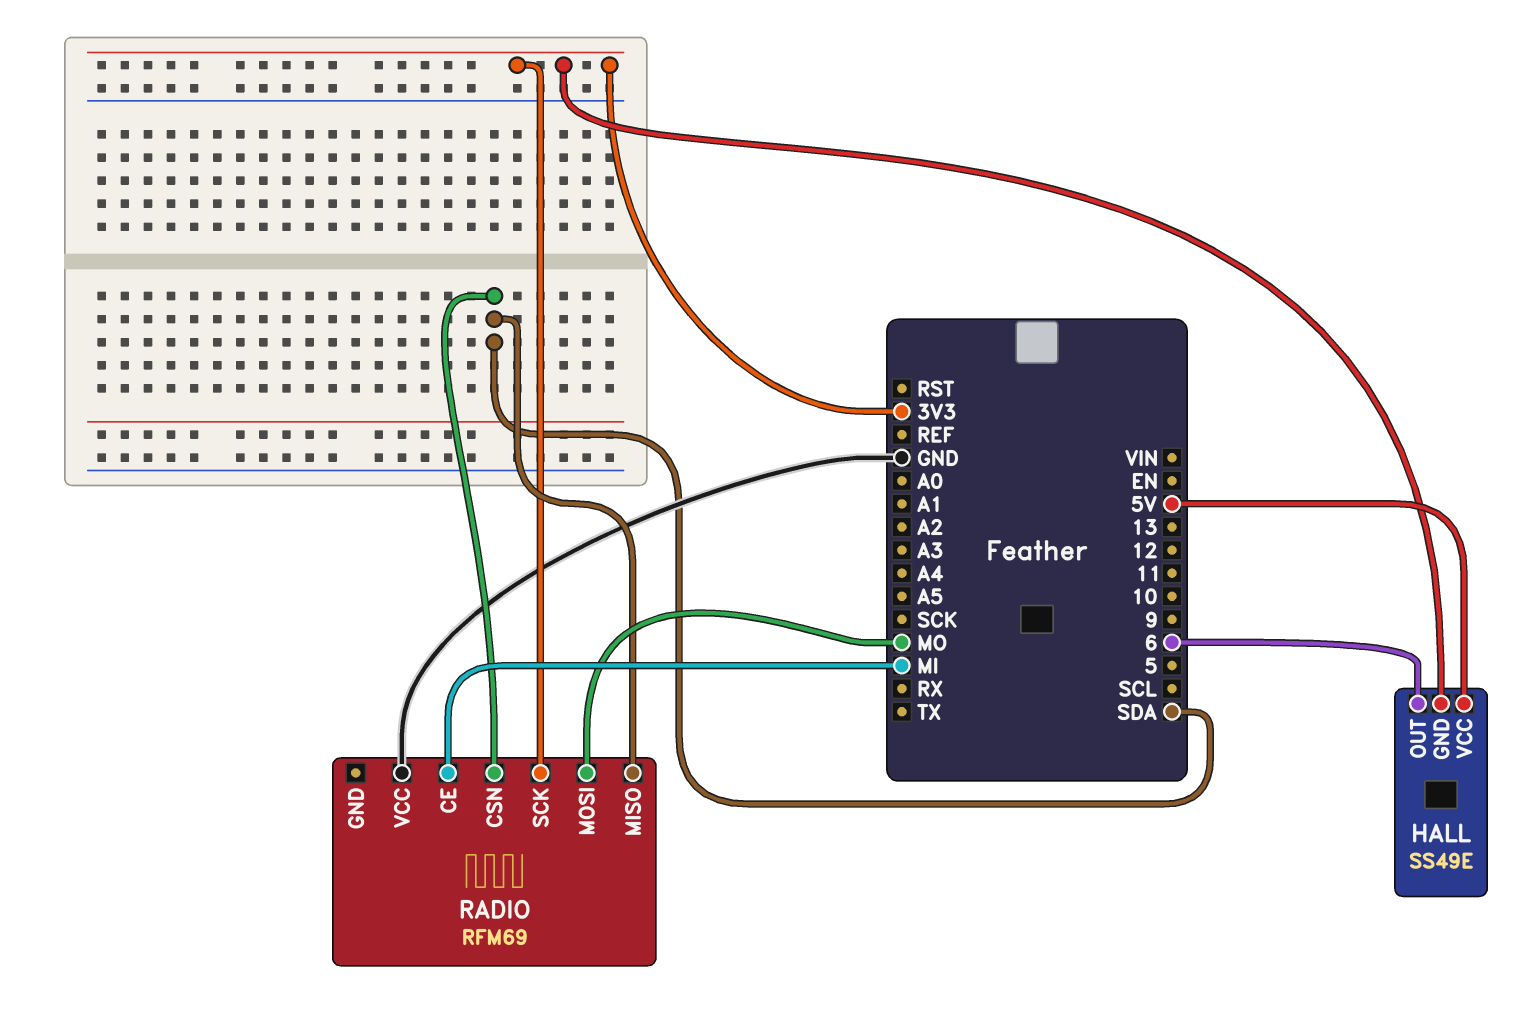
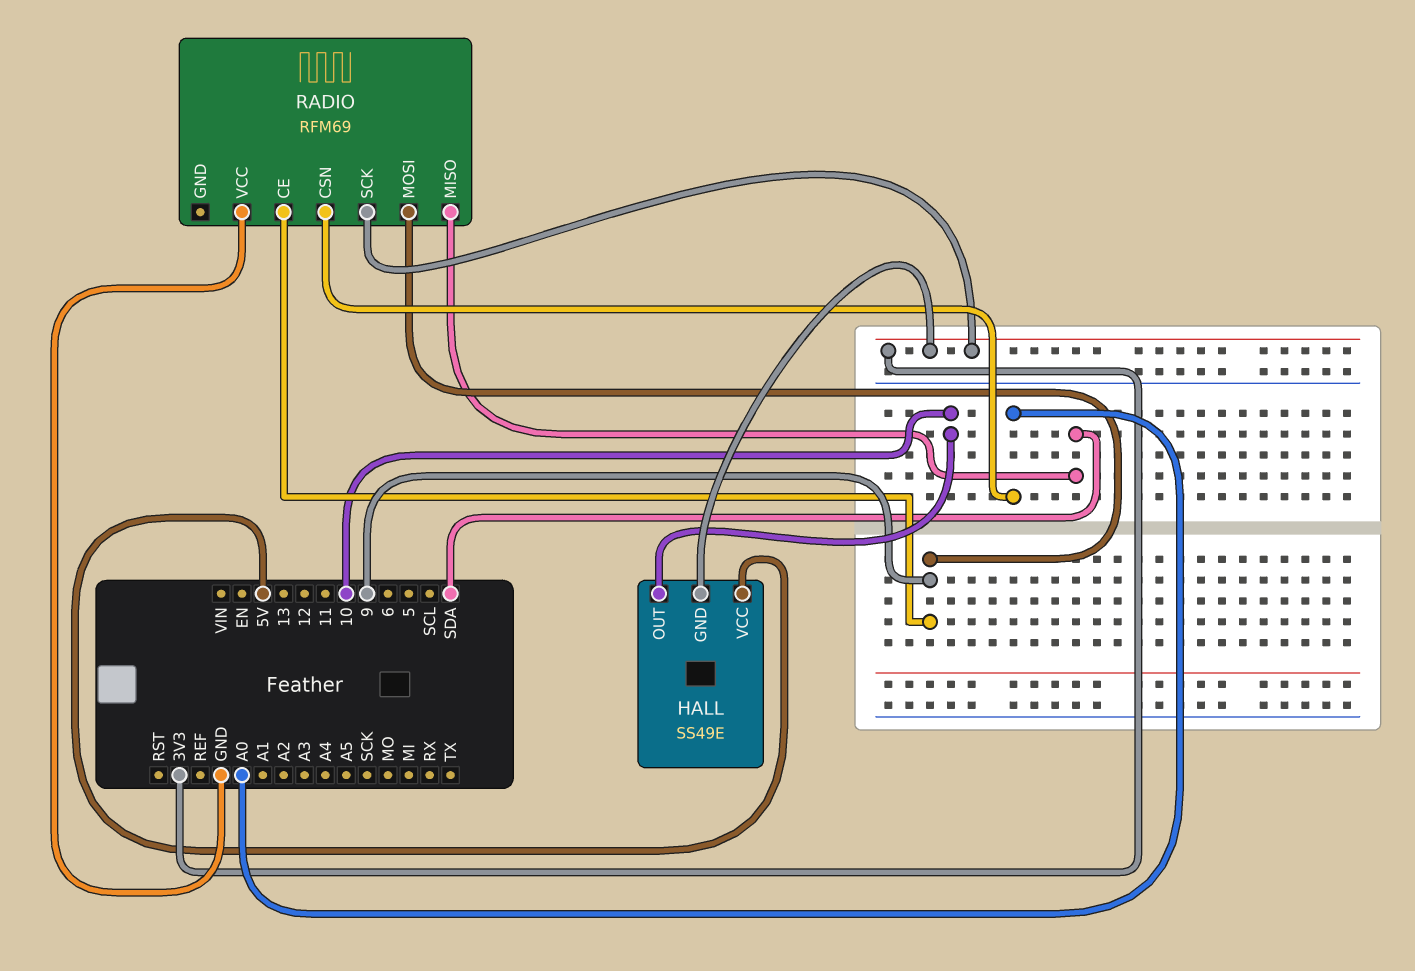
HALL pin OUT: 6 -> 10
RADIO pin CE: MI -> 9
RADIO pin CSN: SDA -> A0
RADIO pin MOSI: MO -> 9

